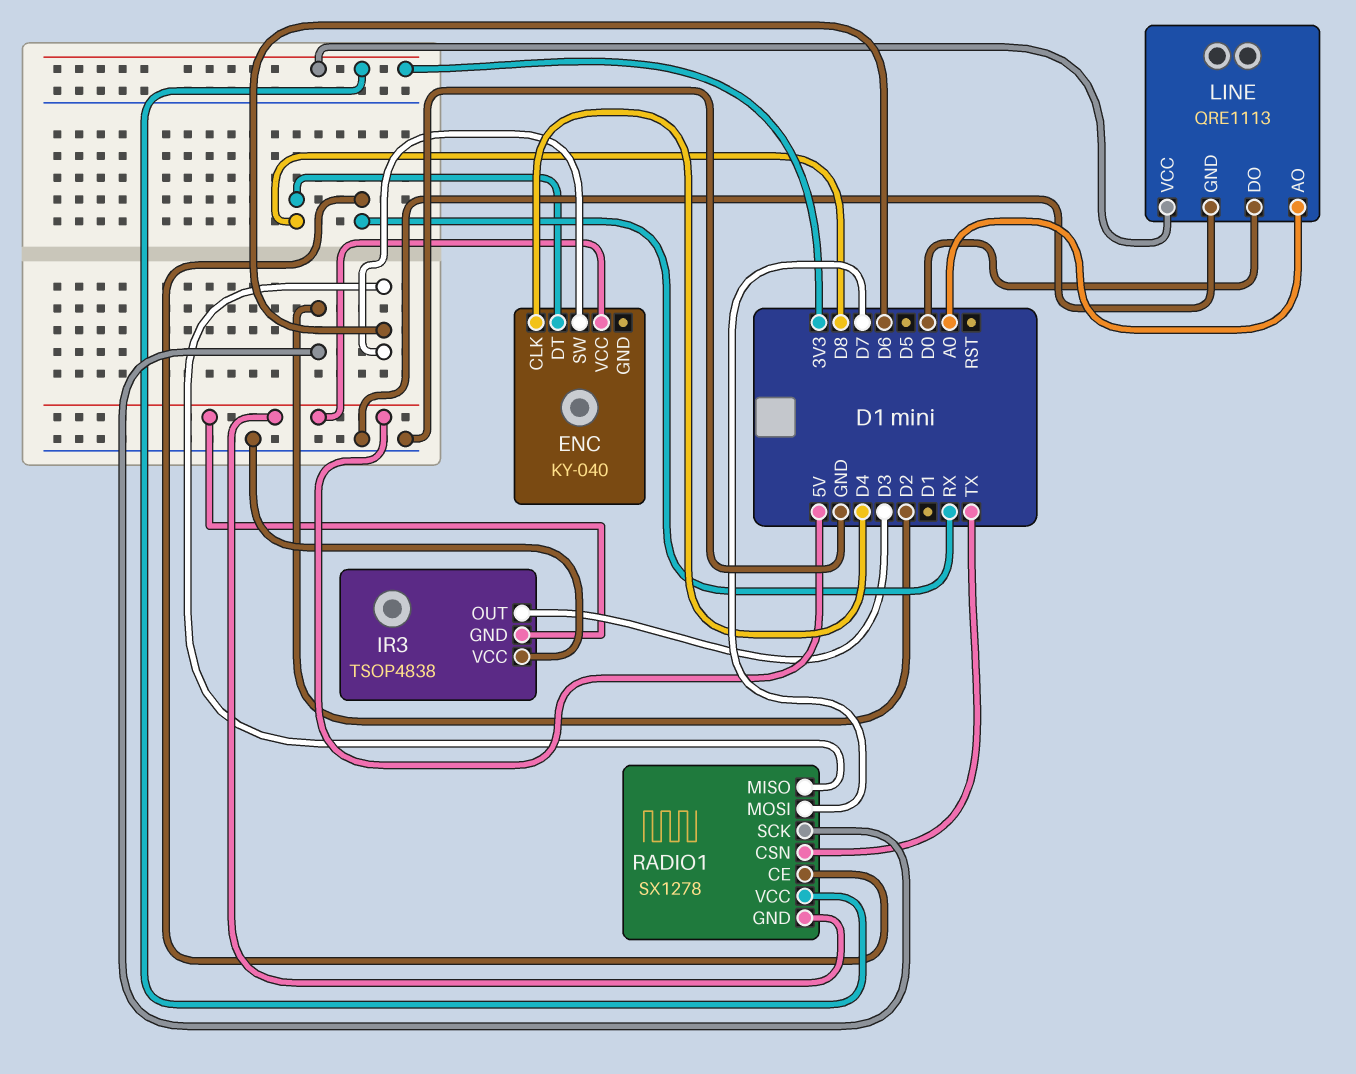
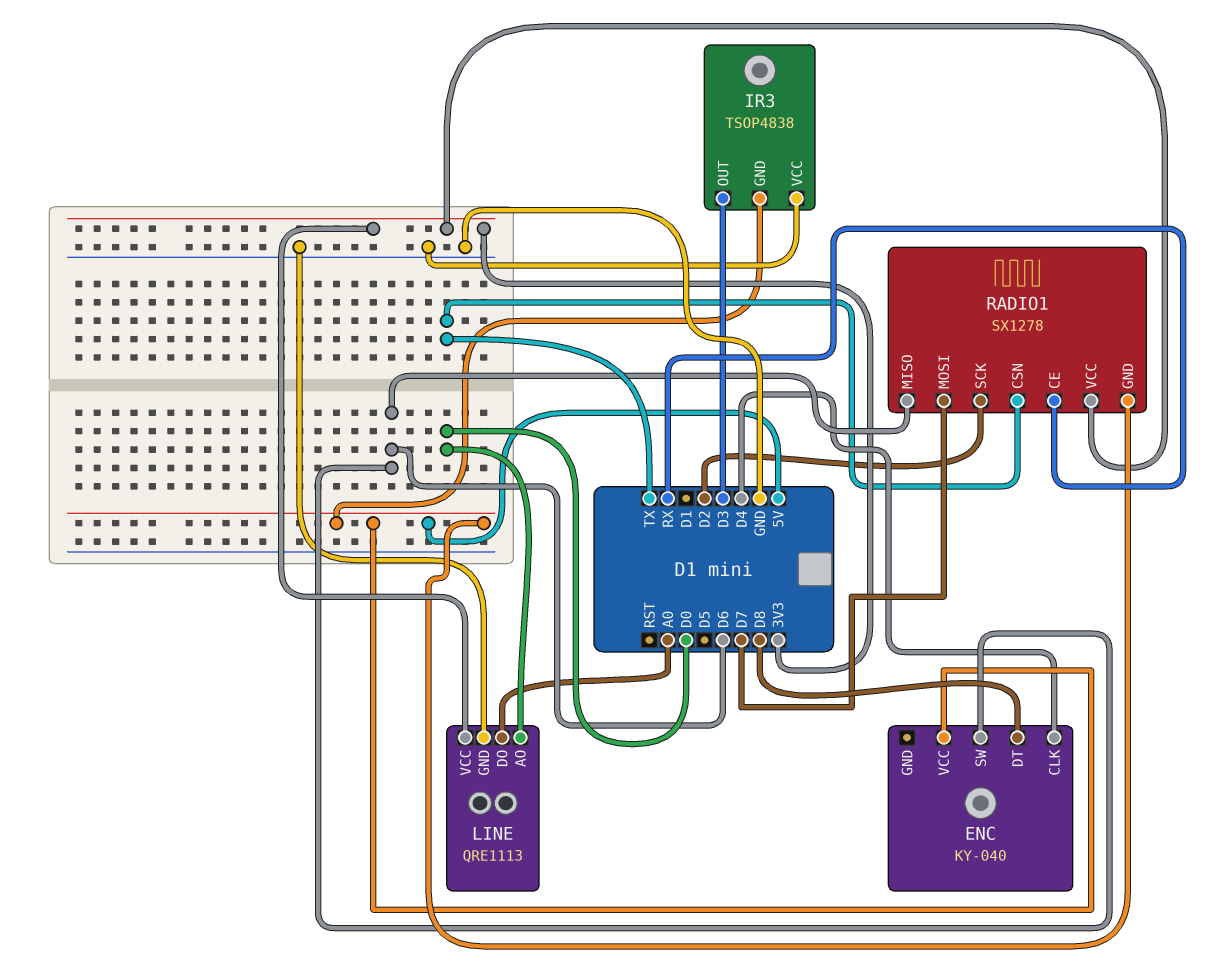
LINE pin AO: A0 -> D0
LINE pin DO: D0 -> A0

